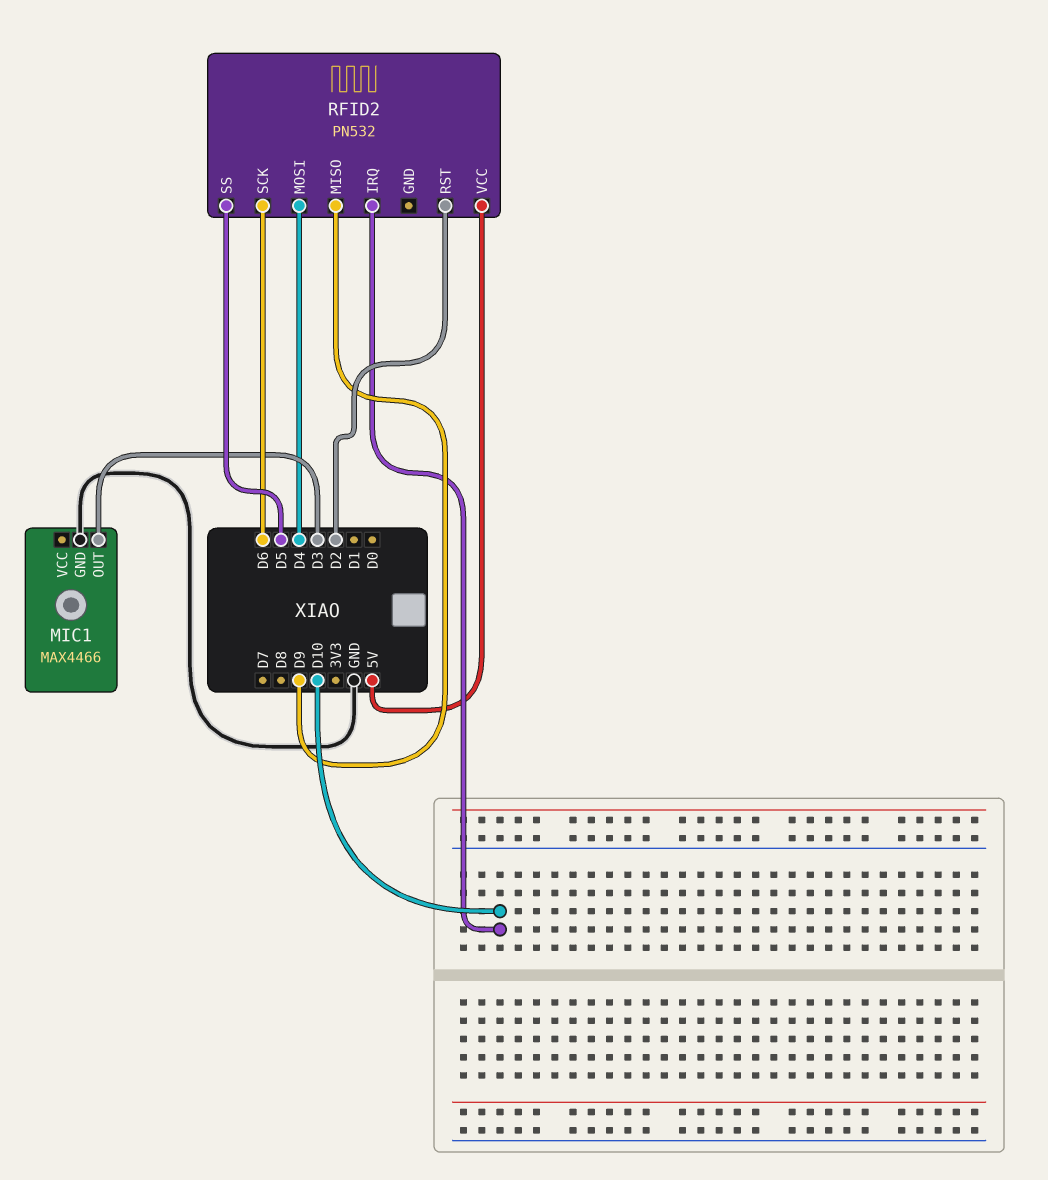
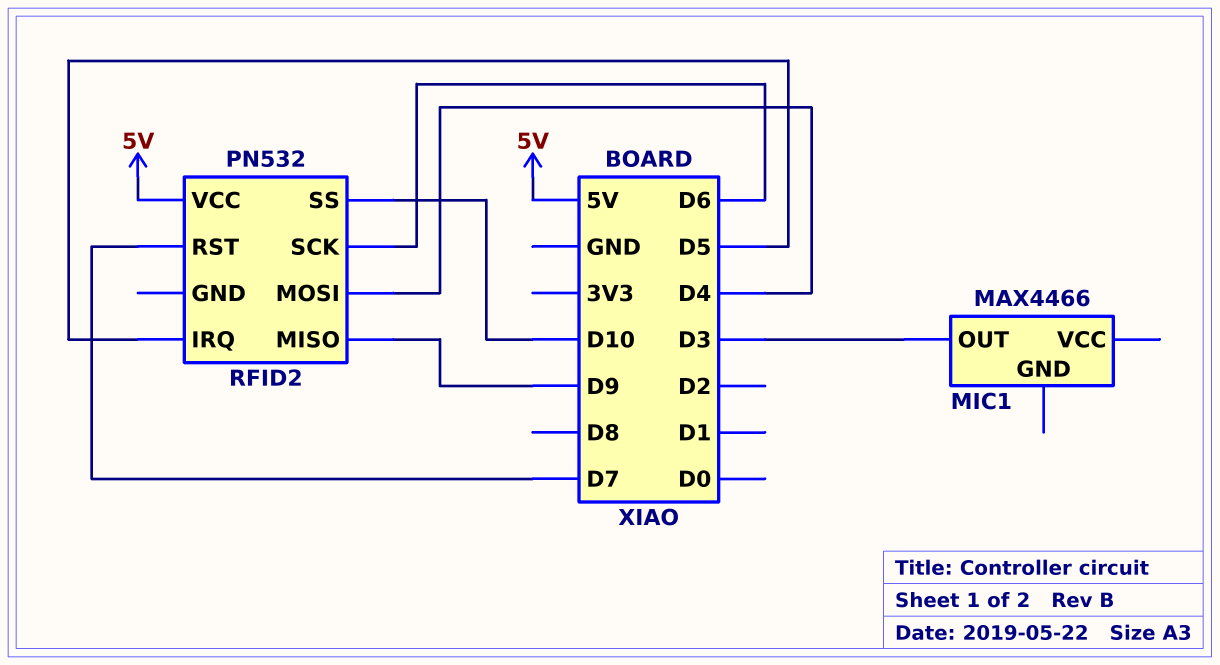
MIC1 pin GND: GND -> none
RFID2 pin IRQ: D10 -> D5
RFID2 pin RST: D2 -> D7
RFID2 pin SS: D5 -> D10

